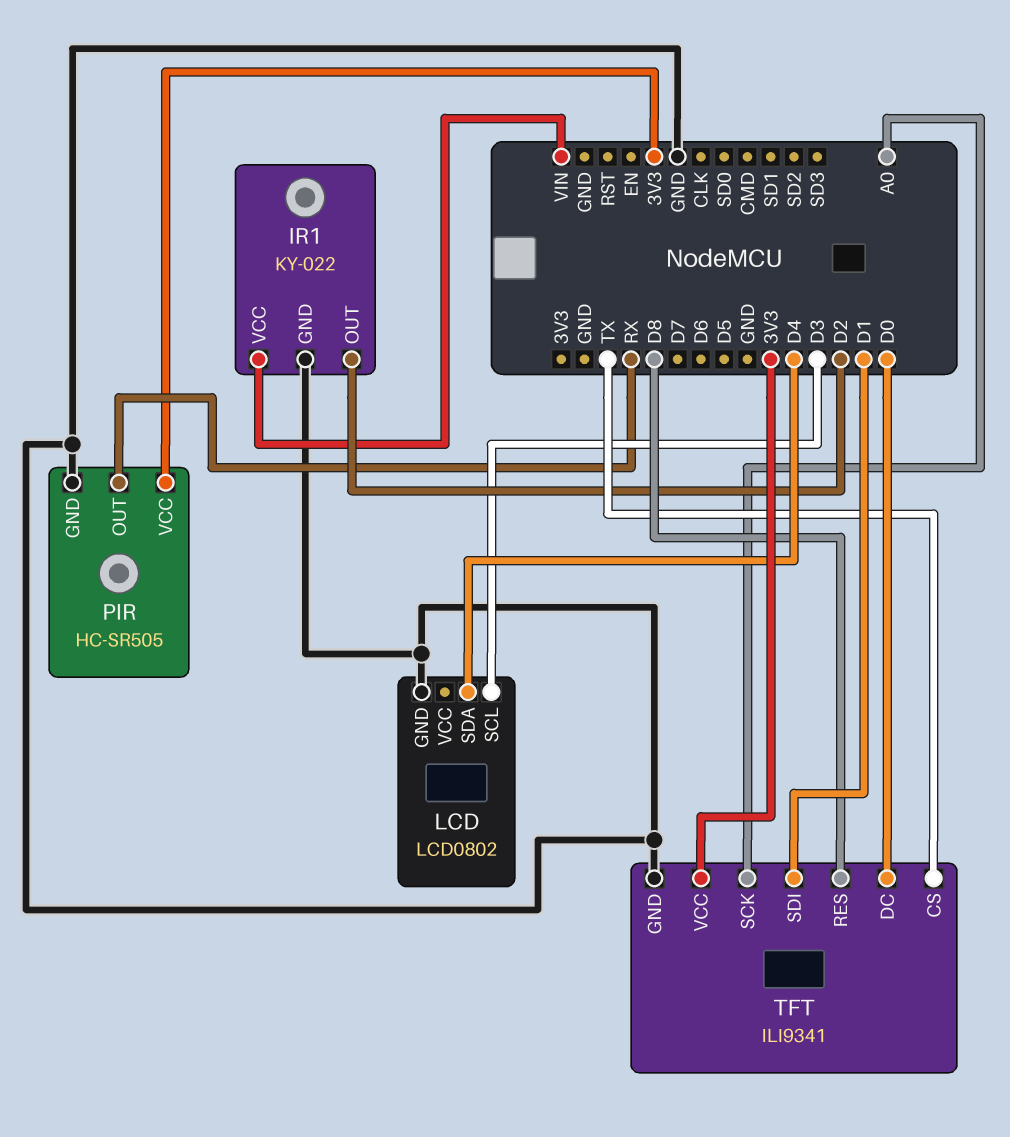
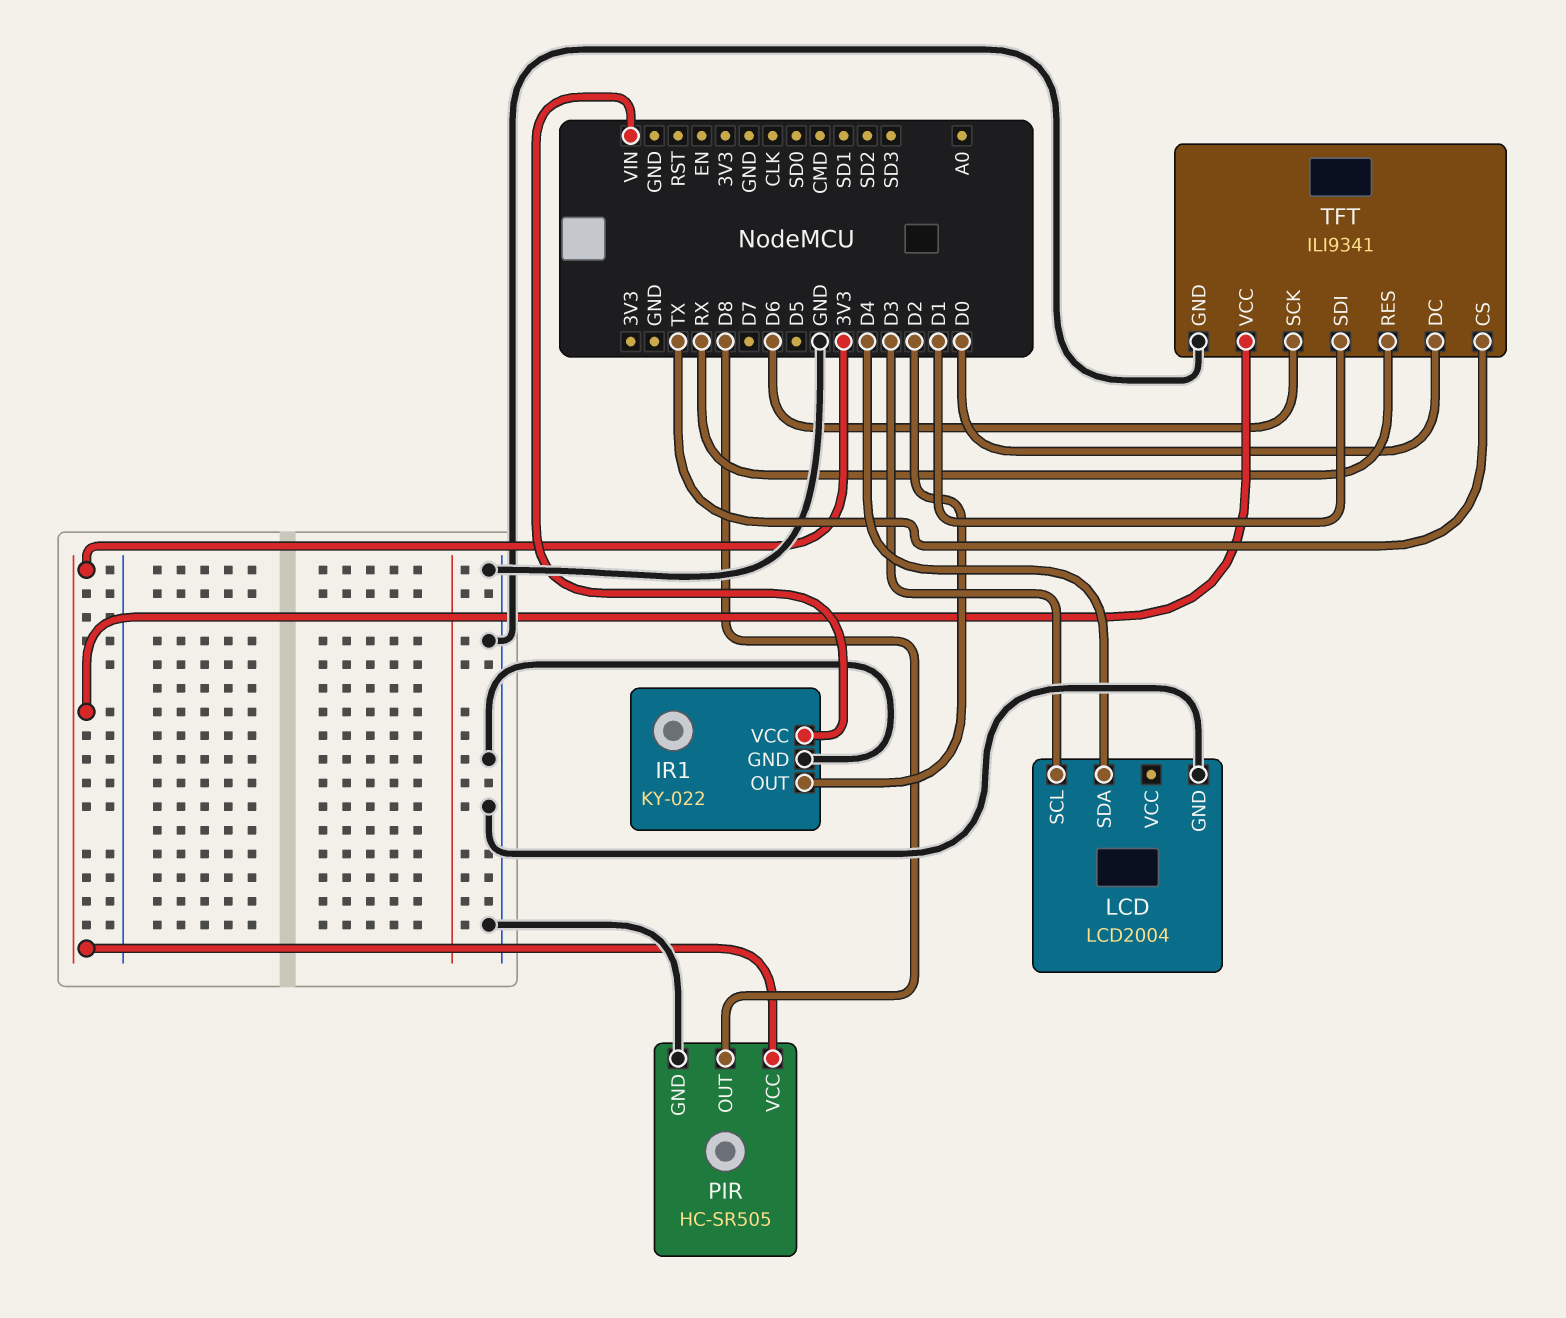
LCD: LCD0802 -> LCD2004
PIR pin OUT: RX -> D8
TFT pin RES: D8 -> RX
TFT pin SCK: A0 -> D6

